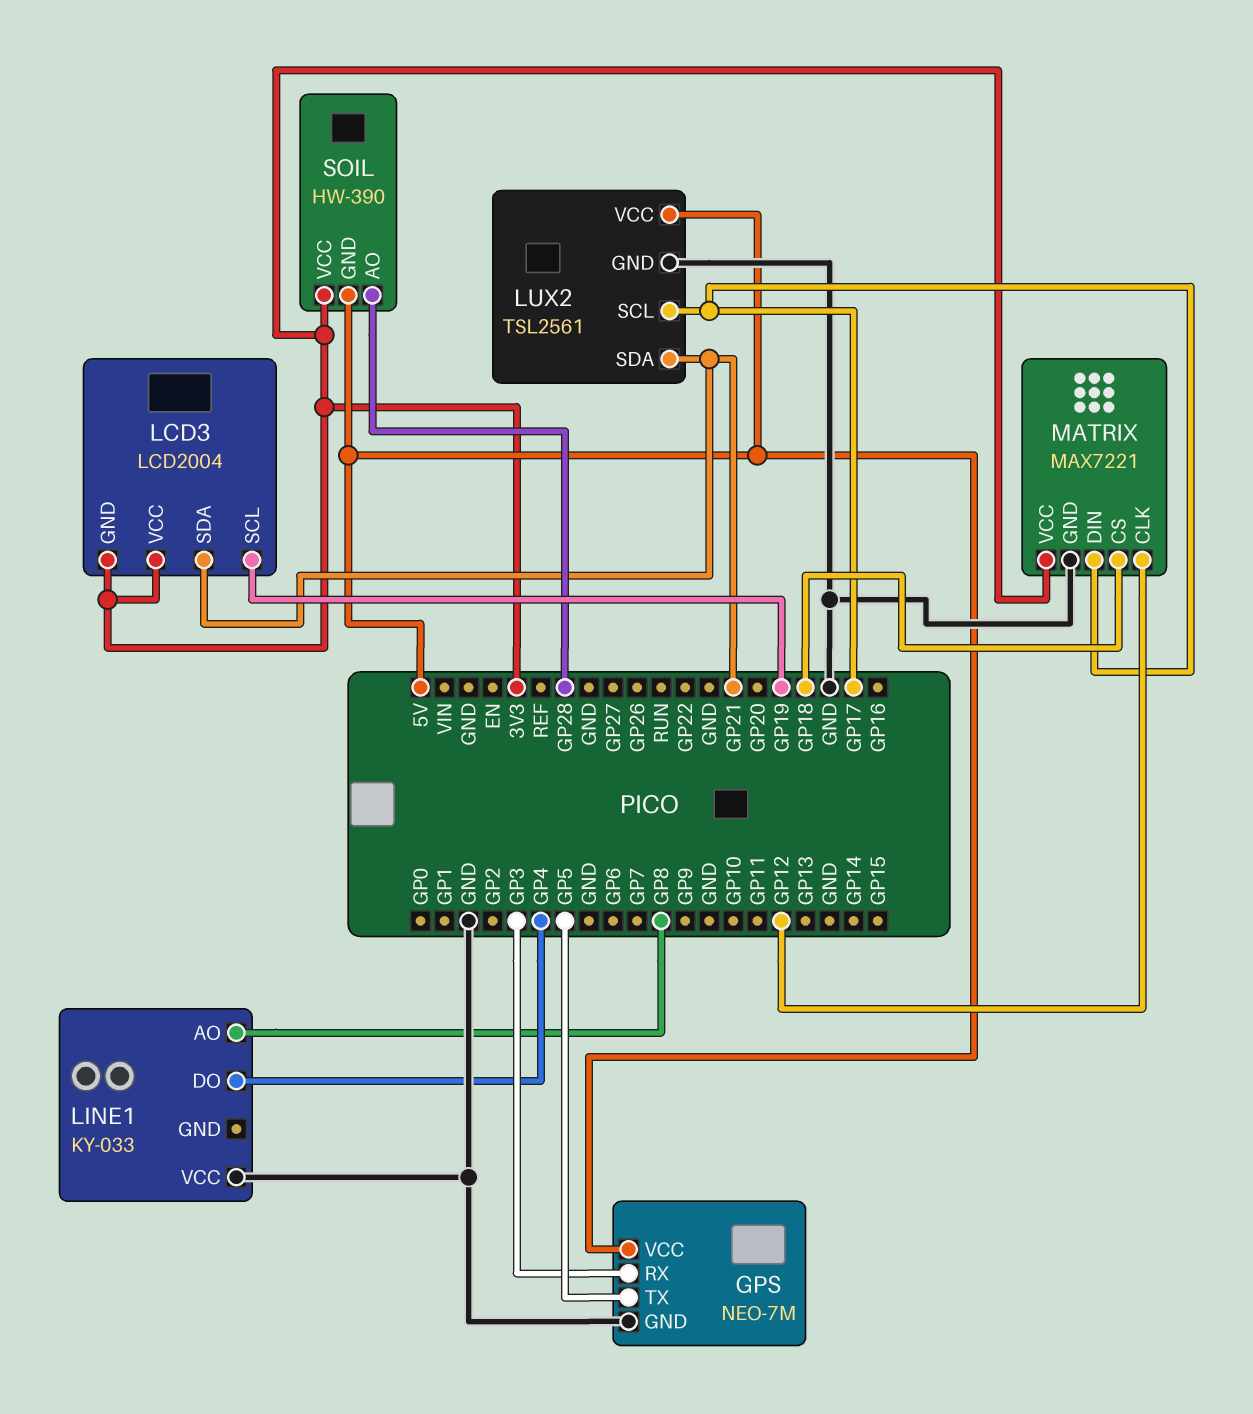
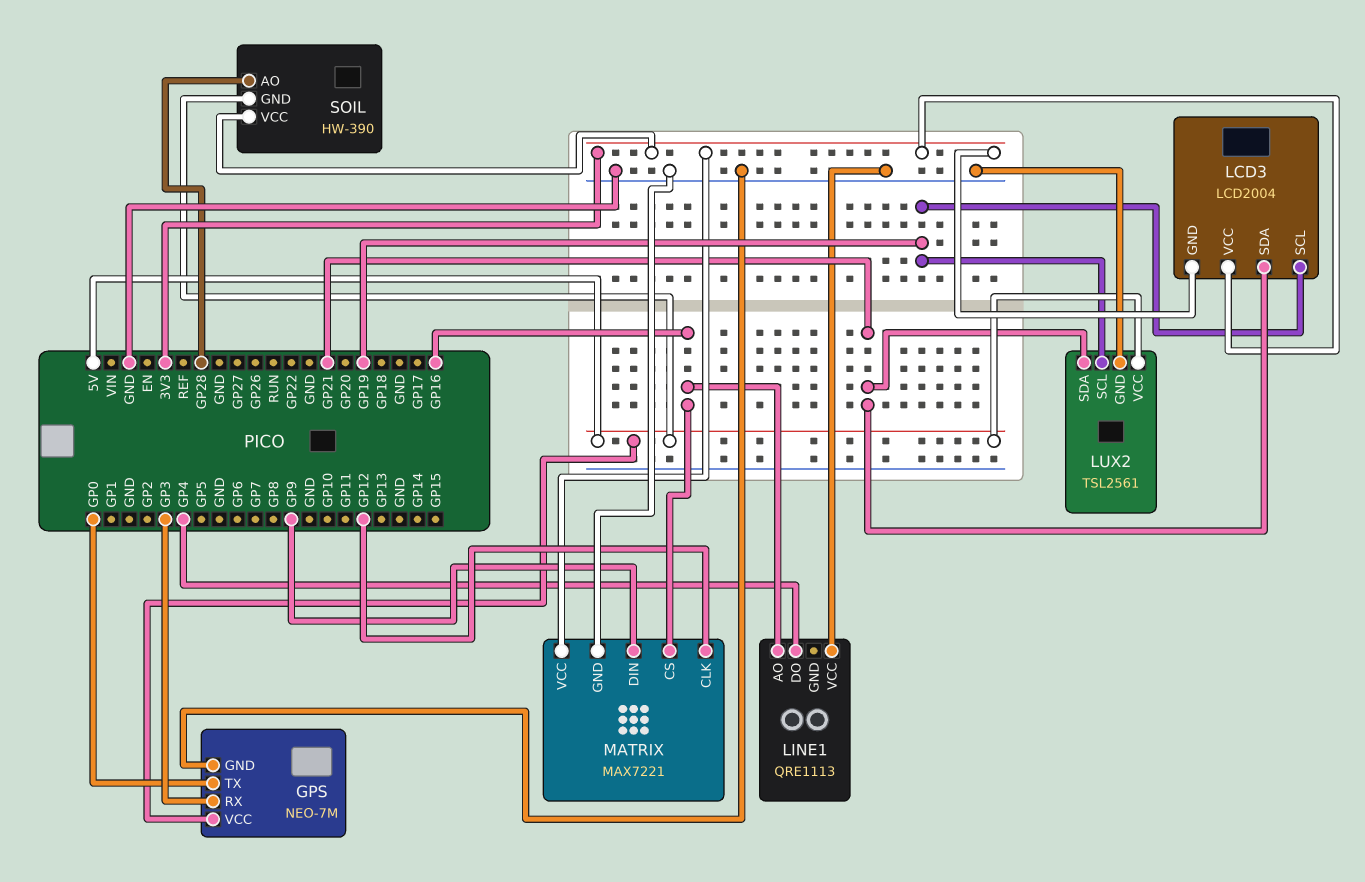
GPS pin TX: GP5 -> GP0
LINE1: KY-033 -> QRE1113
LINE1 pin AO: GP8 -> GP16
LUX2 pin SCL: GP17 -> GP19
MATRIX pin CS: GP18 -> GP16
MATRIX pin DIN: GP17 -> GP9

